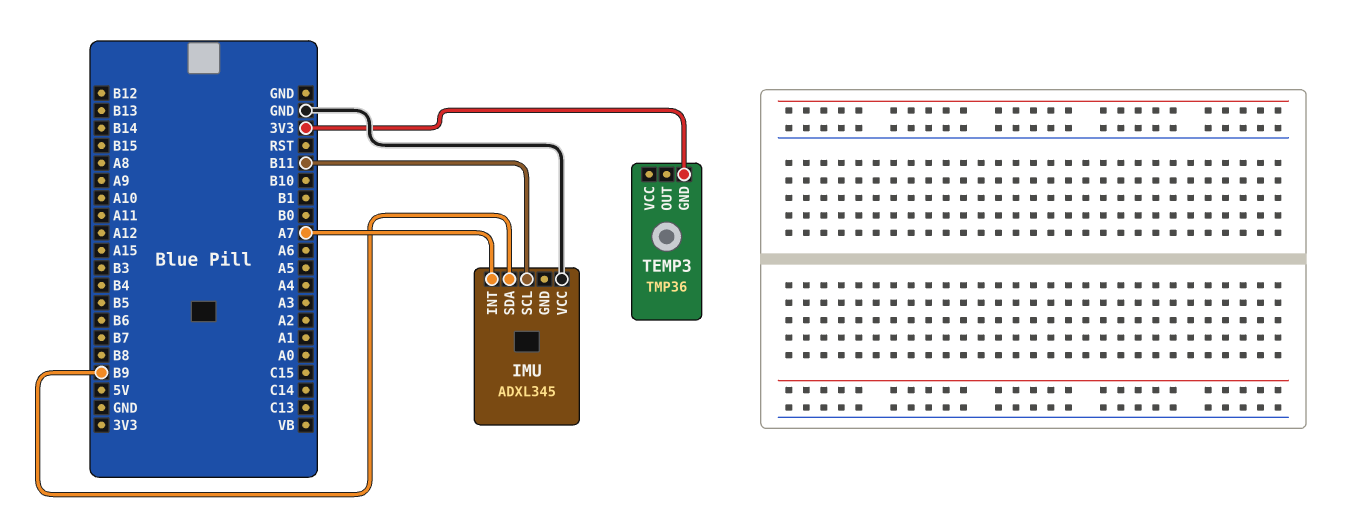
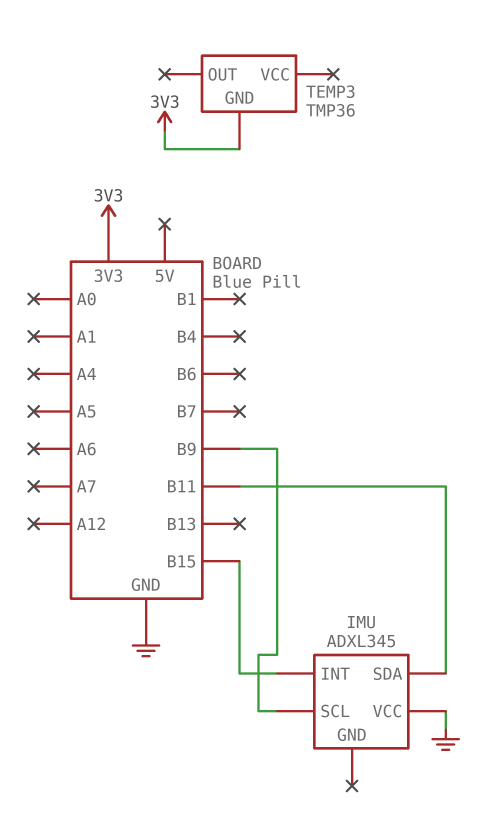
IMU pin INT: A7 -> B15
IMU pin SCL: B11 -> B9
IMU pin SDA: B9 -> B11

